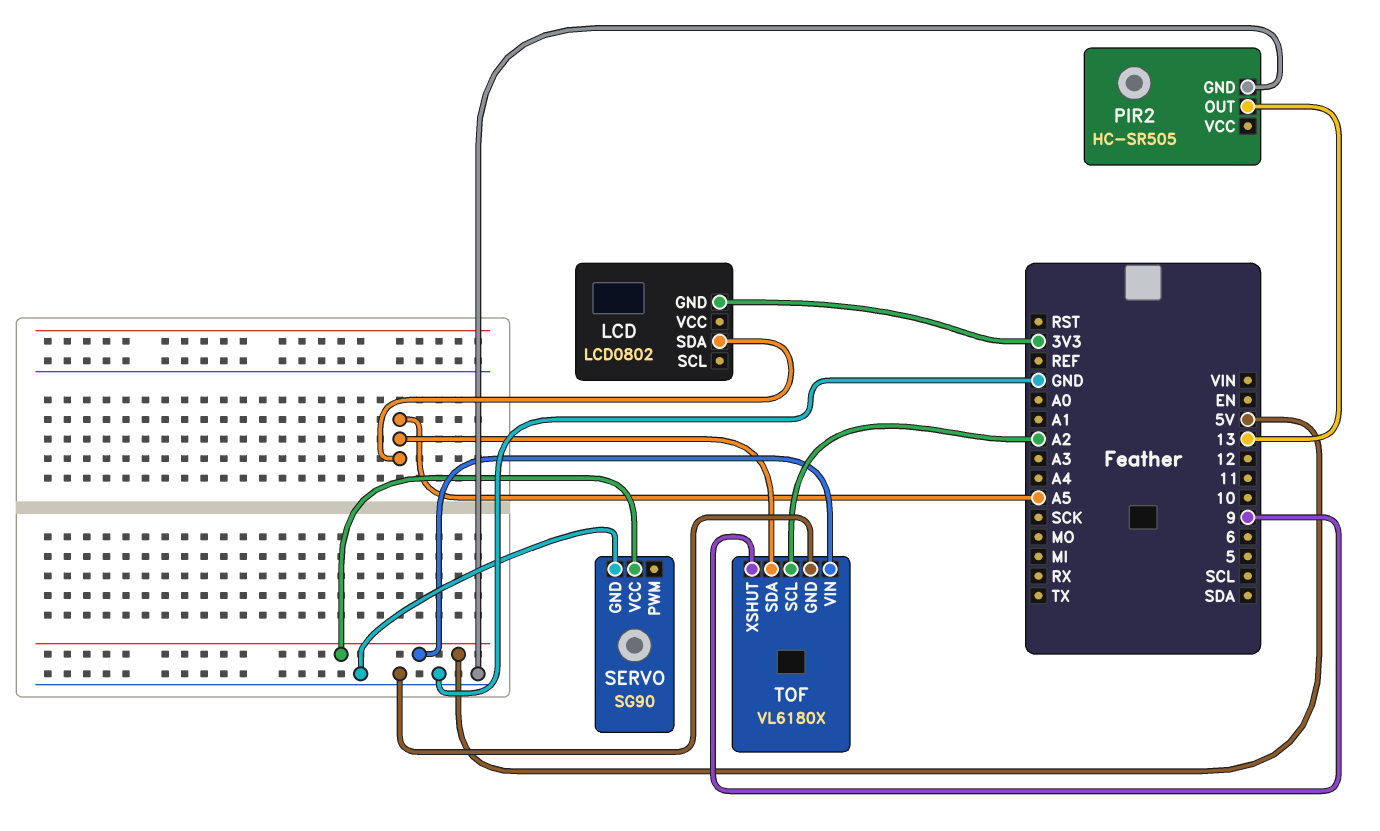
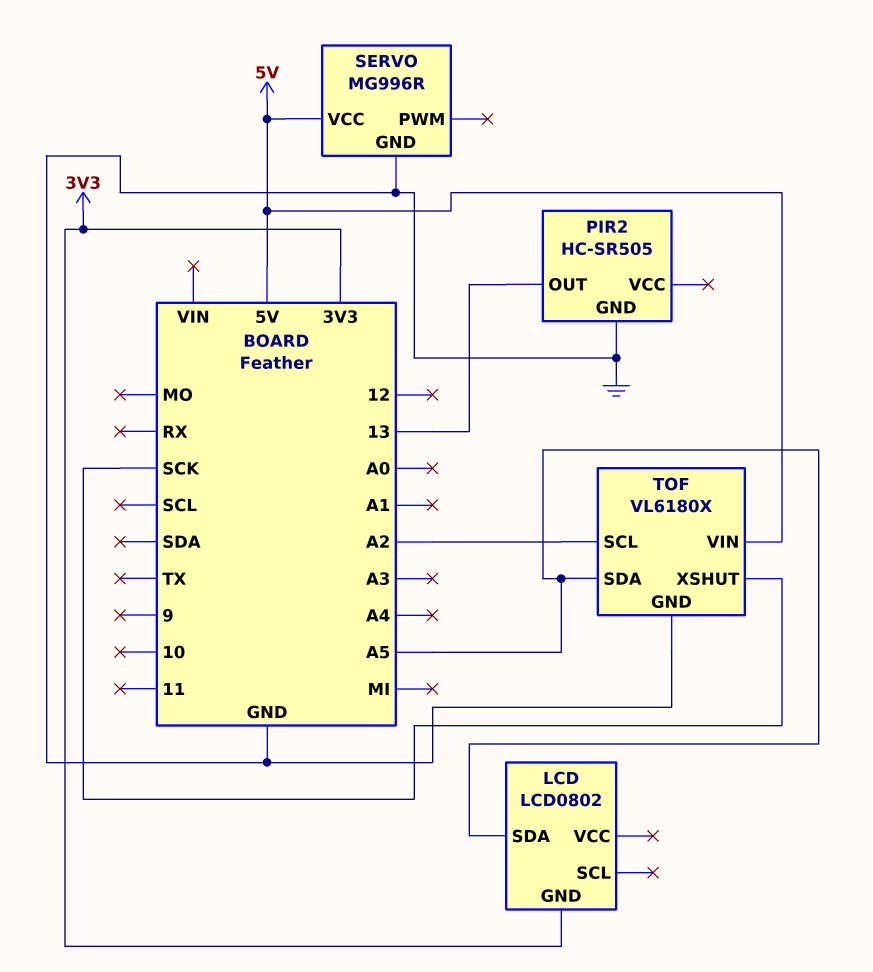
SERVO: SG90 -> MG996R
TOF pin XSHUT: 9 -> SCK

